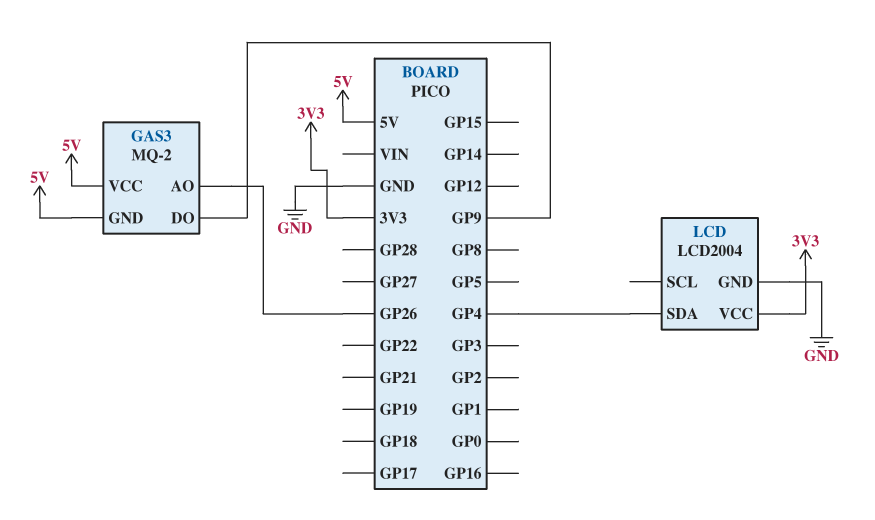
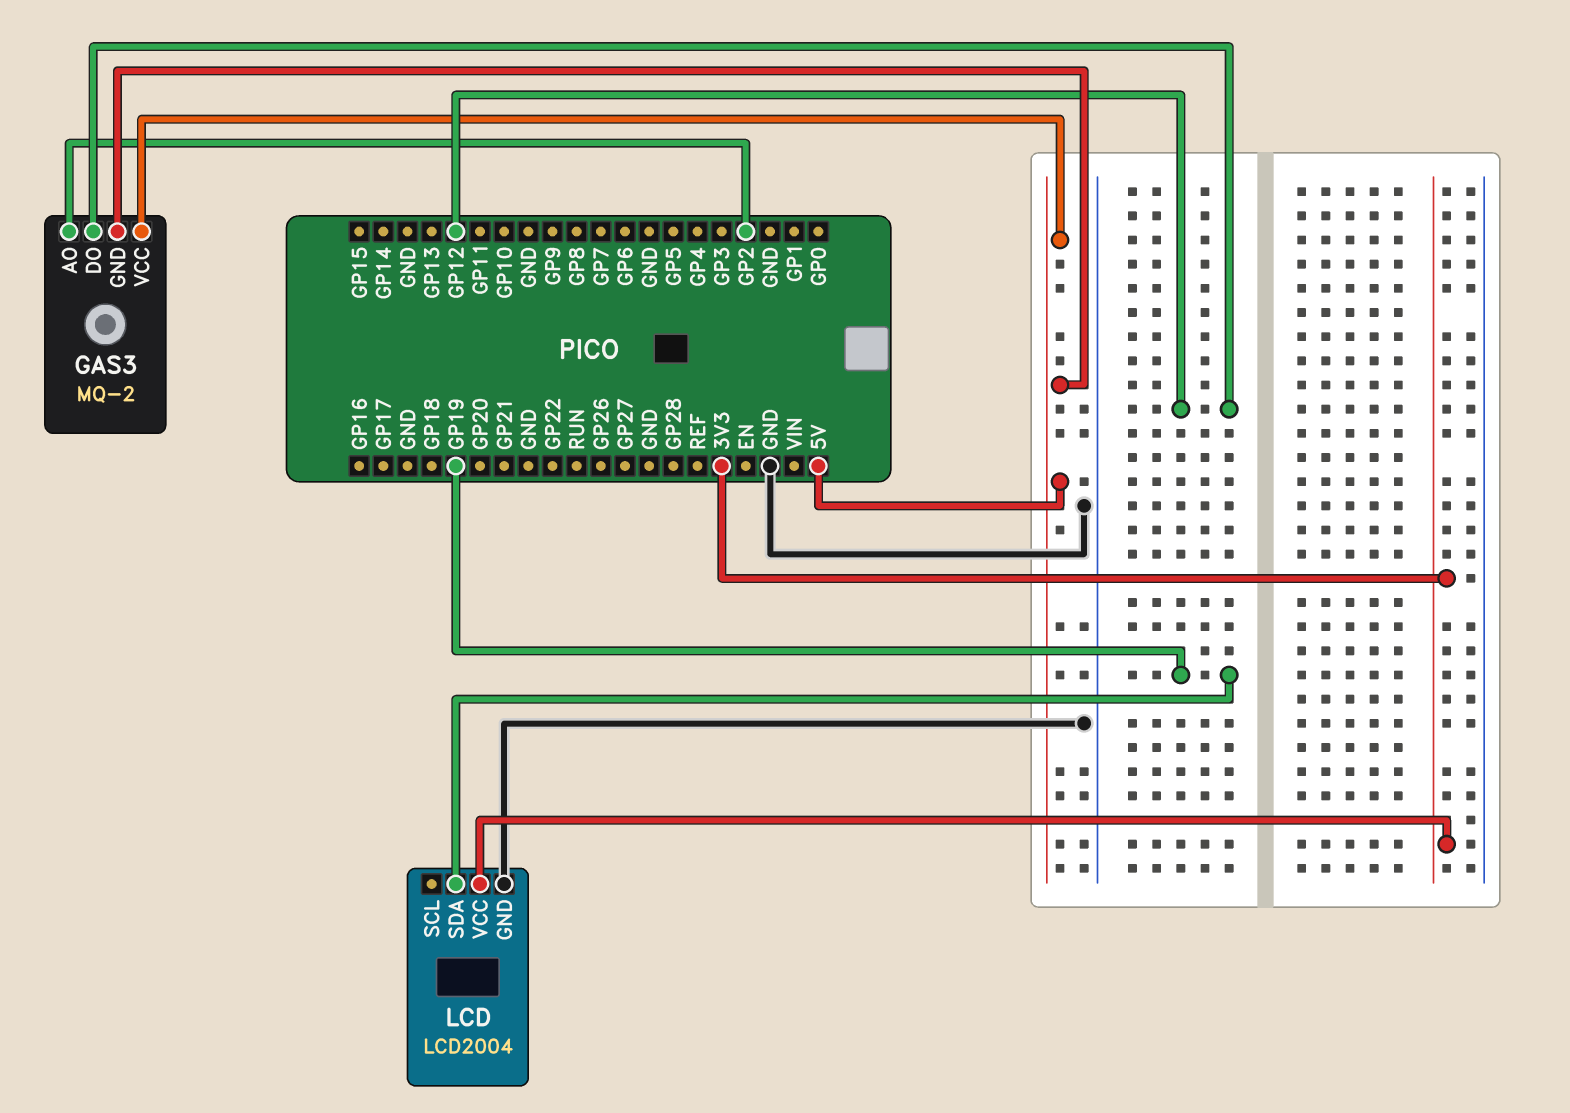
GAS3 pin AO: GP26 -> GP2
GAS3 pin DO: GP9 -> GP12
LCD pin SDA: GP4 -> GP19

